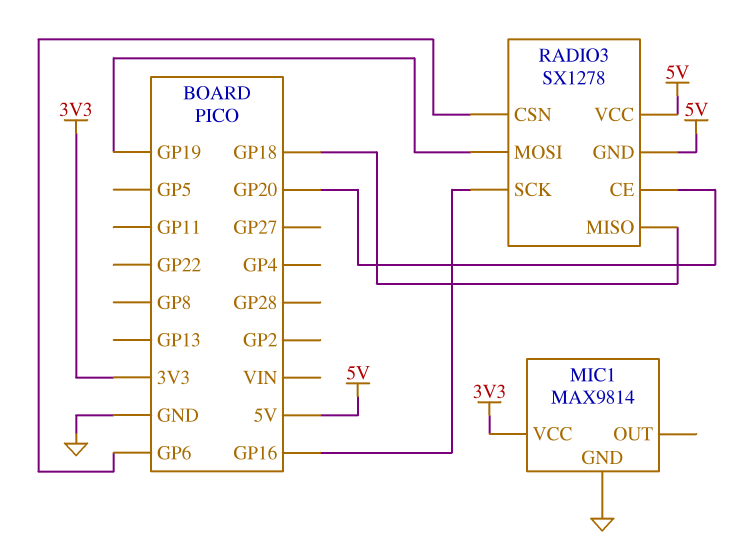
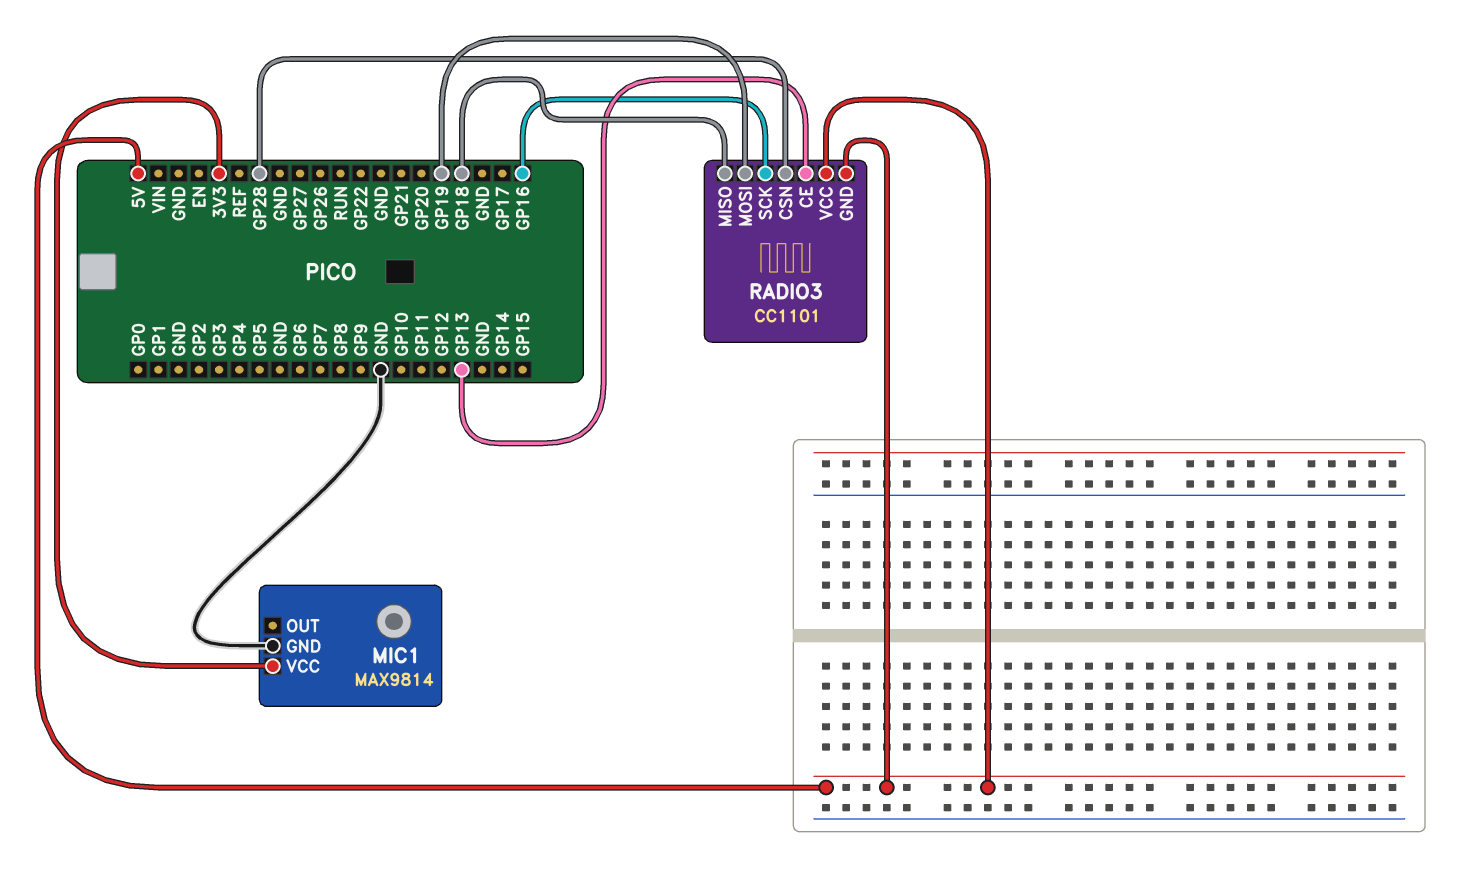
RADIO3: SX1278 -> CC1101
RADIO3 pin CE: GP20 -> GP13
RADIO3 pin CSN: GP6 -> GP28

